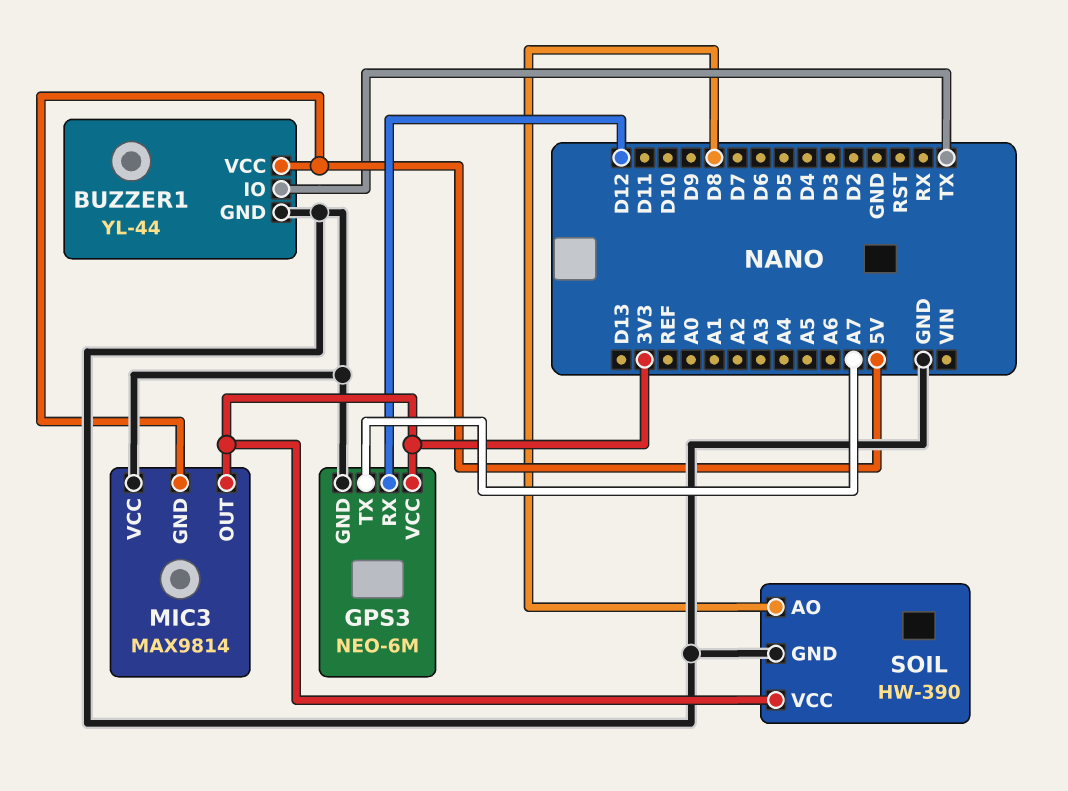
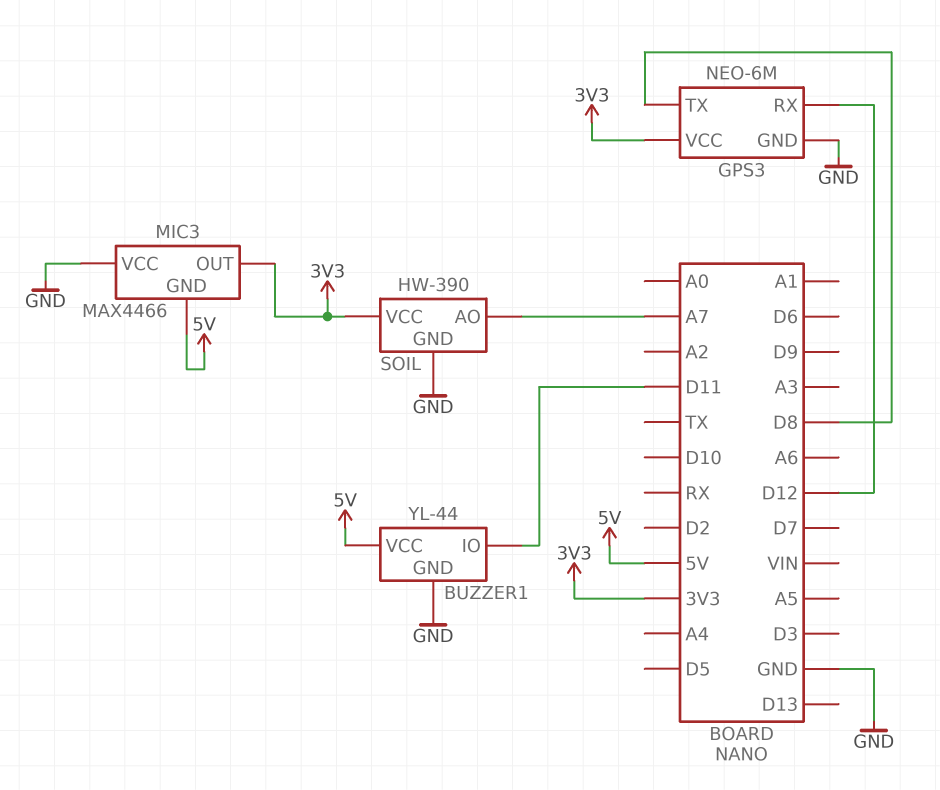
BUZZER1 pin IO: TX -> D11
GPS3 pin TX: A7 -> D8
MIC3: MAX9814 -> MAX4466
SOIL pin AO: D8 -> A7

